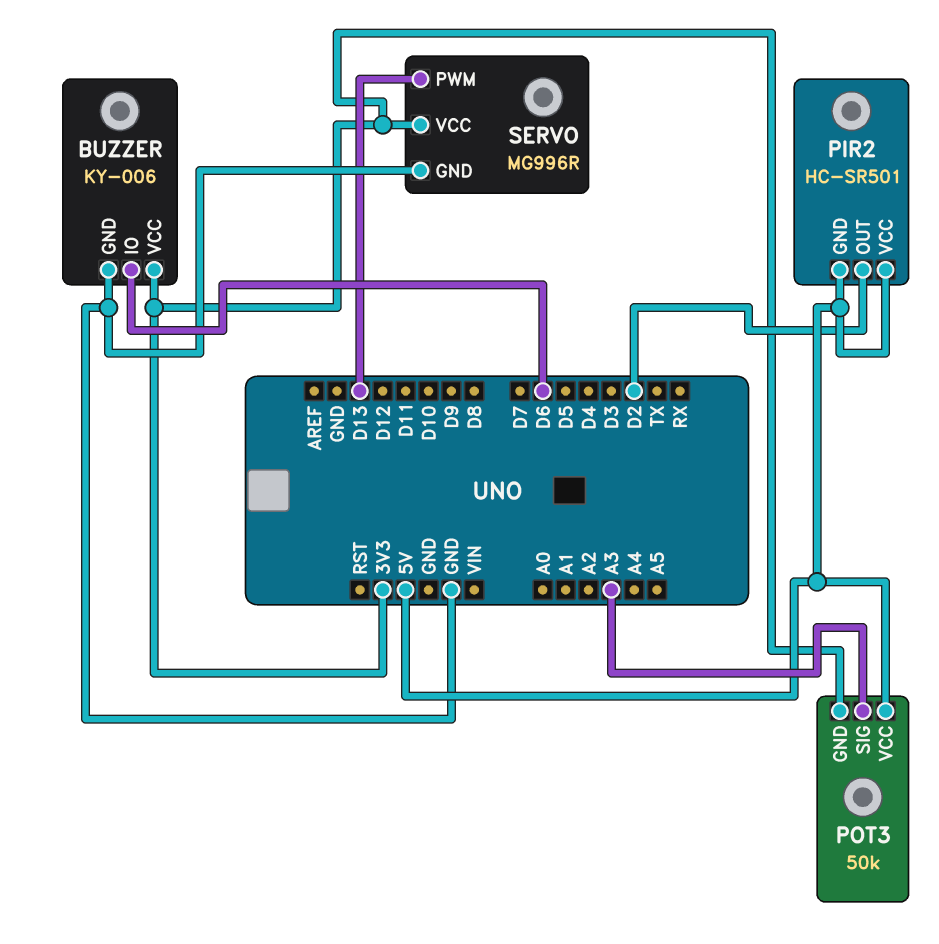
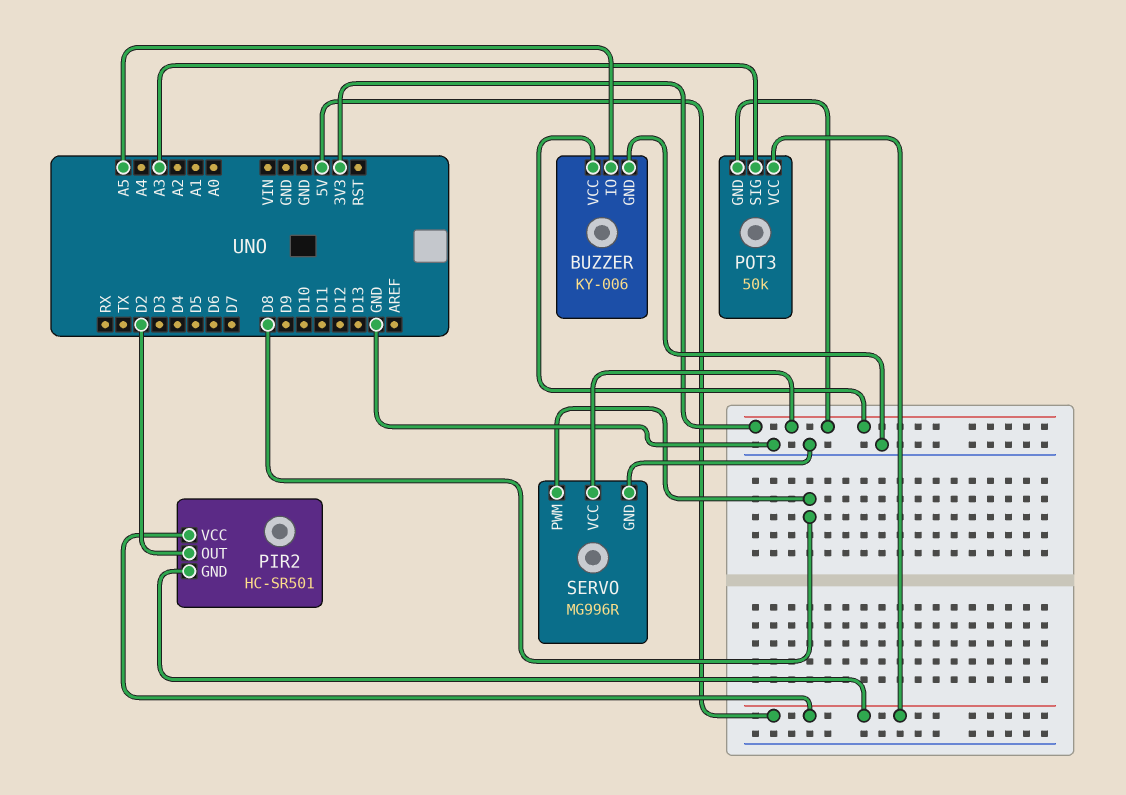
BUZZER pin IO: D6 -> A5
SERVO pin PWM: D13 -> D8

